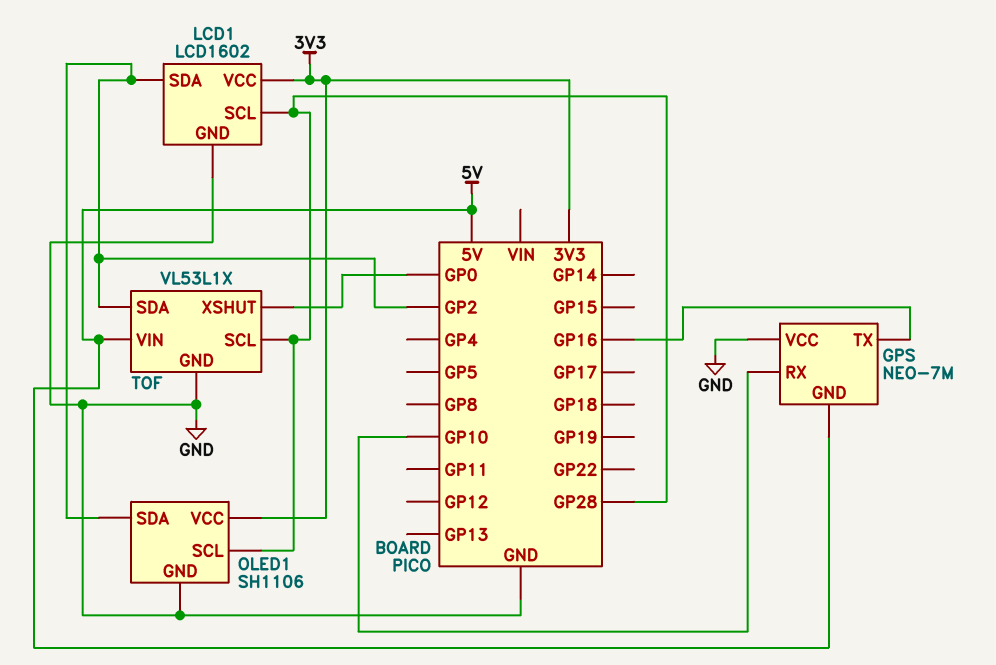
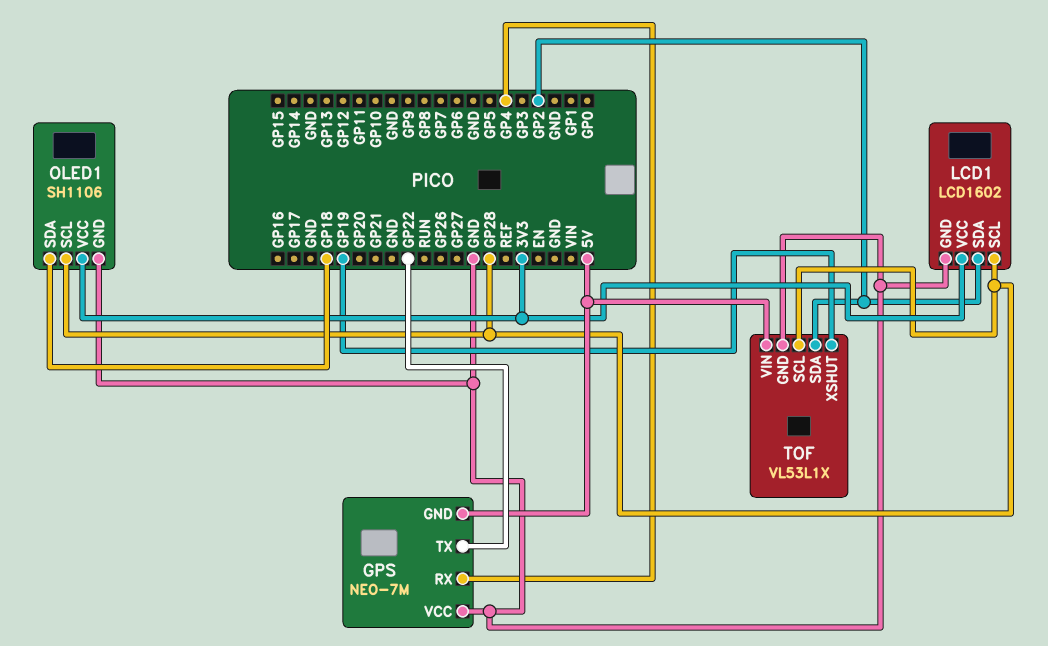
GPS pin RX: GP10 -> GP4
GPS pin TX: GP16 -> GP22
OLED1 pin SDA: GP2 -> GP18
TOF pin XSHUT: GP0 -> GP19

